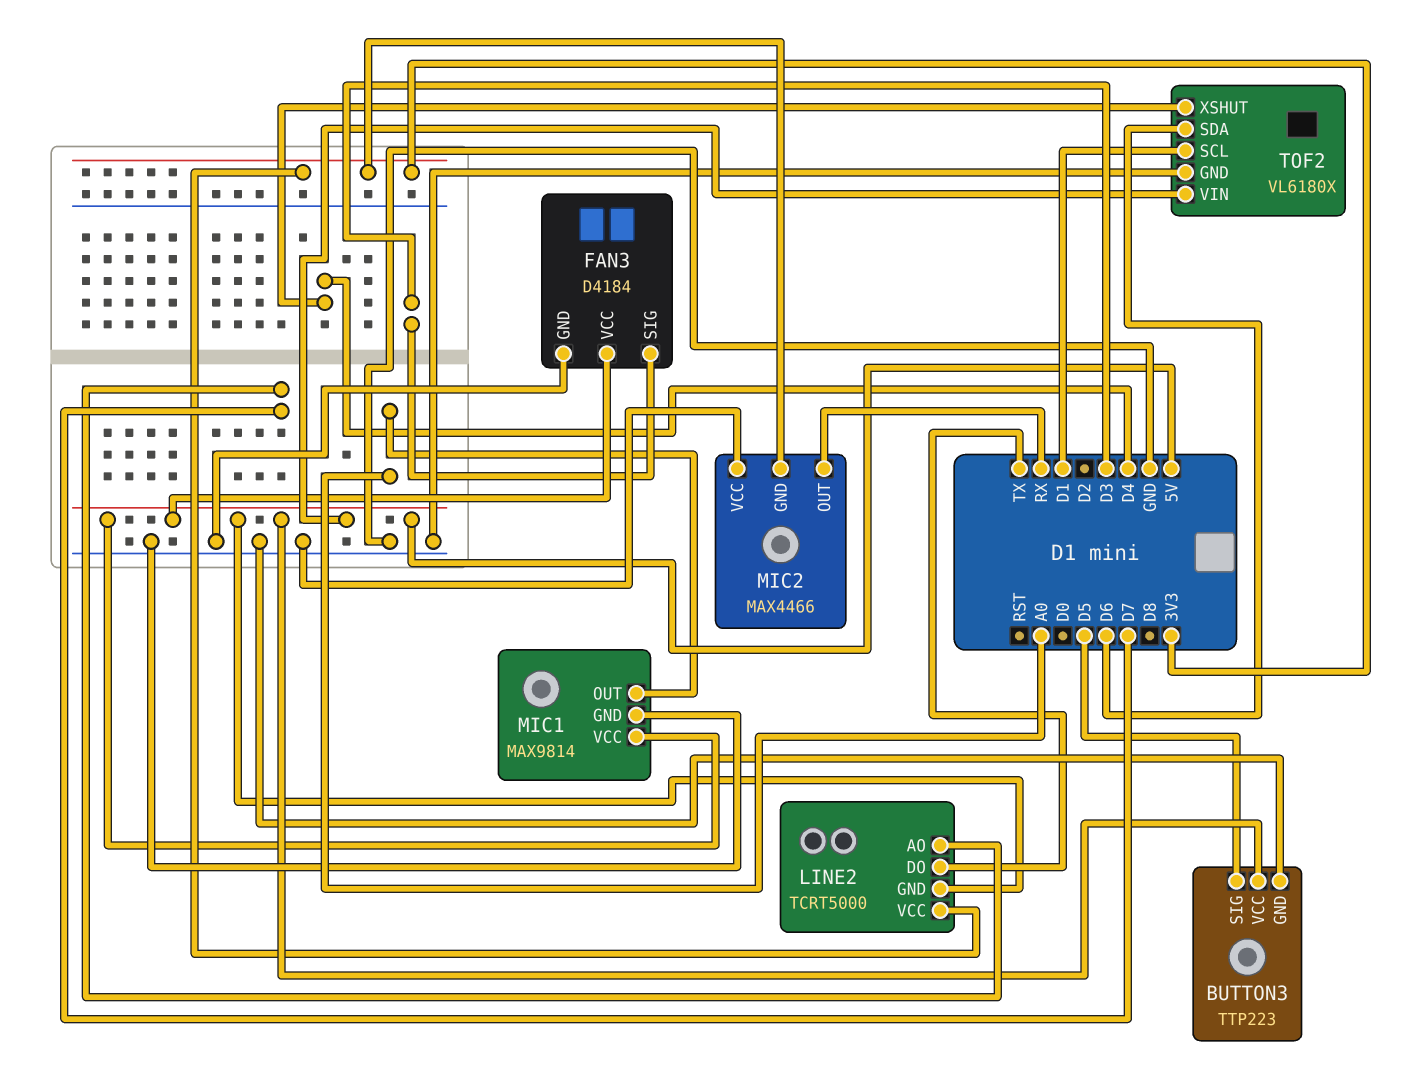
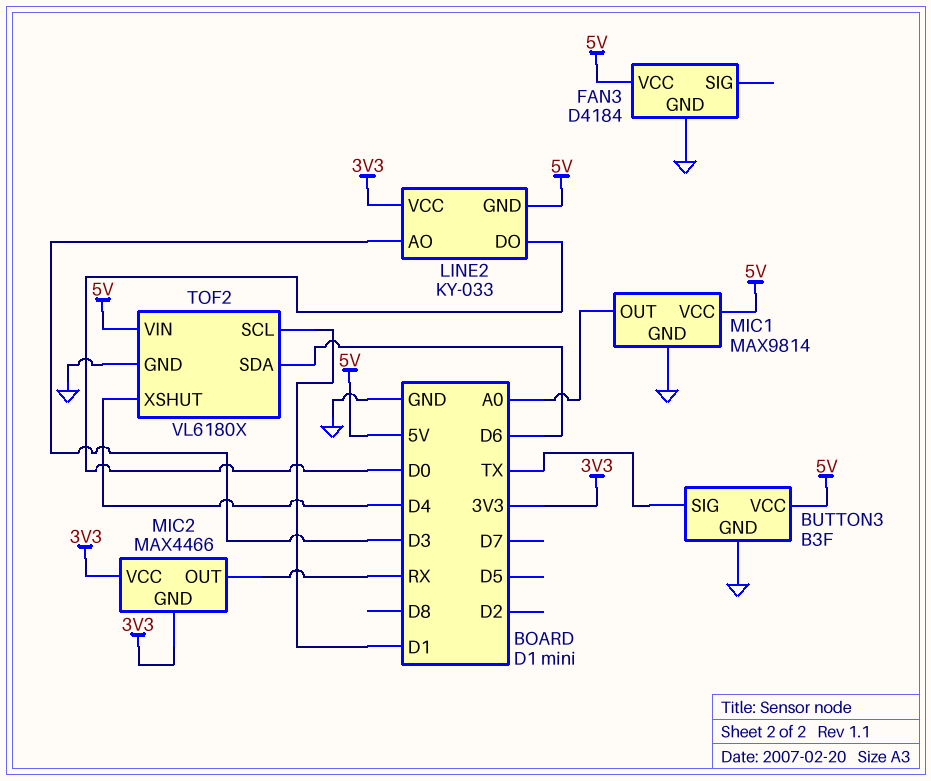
BUTTON3: TTP223 -> B3F
BUTTON3 pin SIG: D5 -> TX
FAN3 pin SIG: D3 -> none
LINE2: TCRT5000 -> KY-033
LINE2 pin AO: D7 -> D3
LINE2 pin DO: TX -> D0
MIC2 pin VCC: GND -> 3V3

